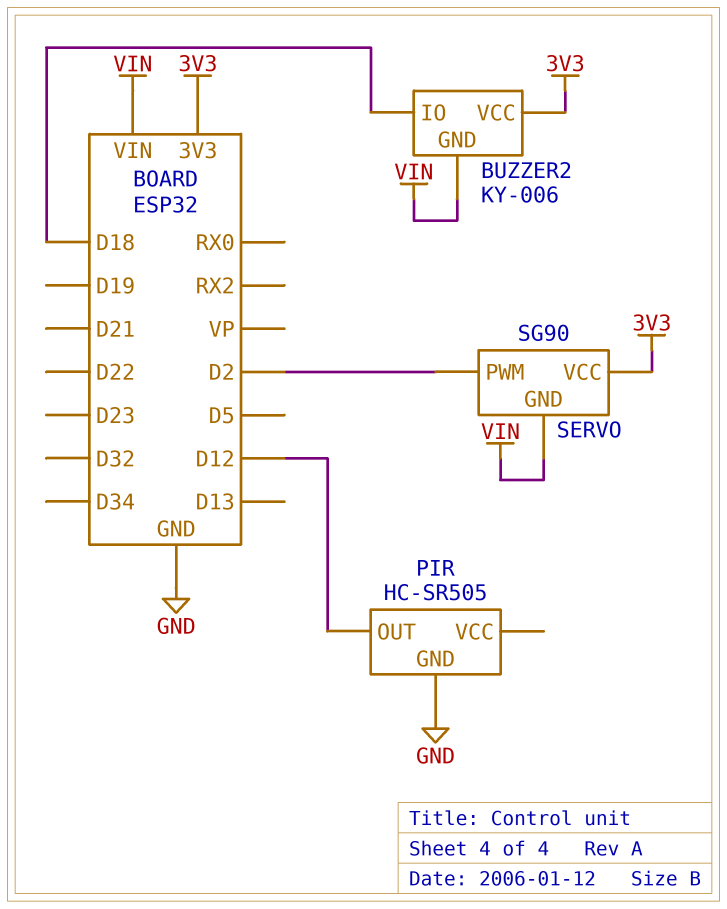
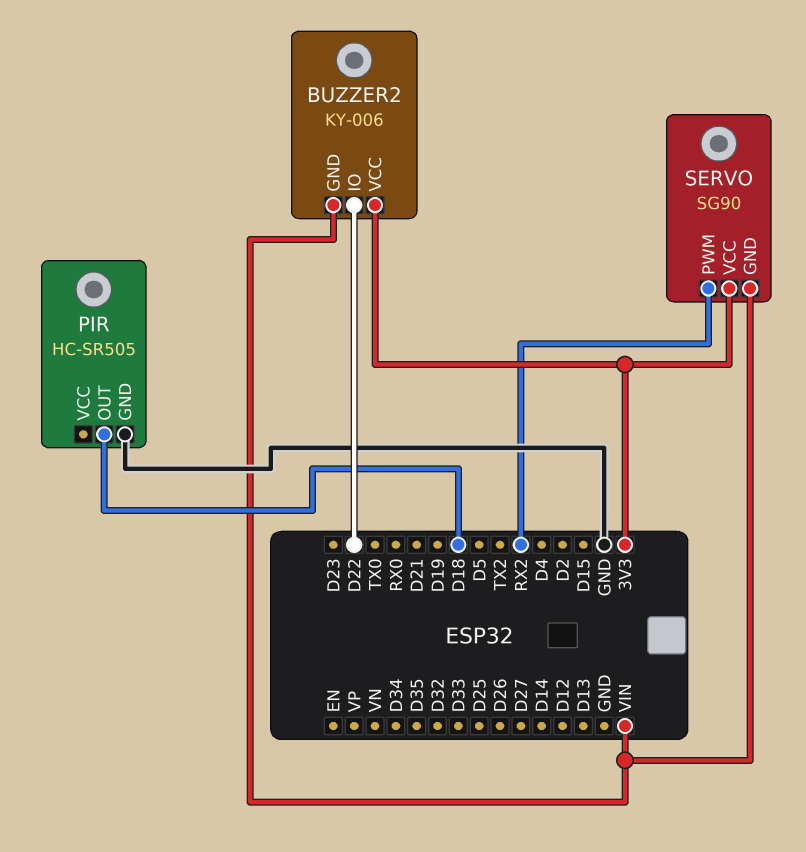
BUZZER2 pin IO: D18 -> D22
PIR pin OUT: D12 -> D18
SERVO pin PWM: D2 -> RX2

